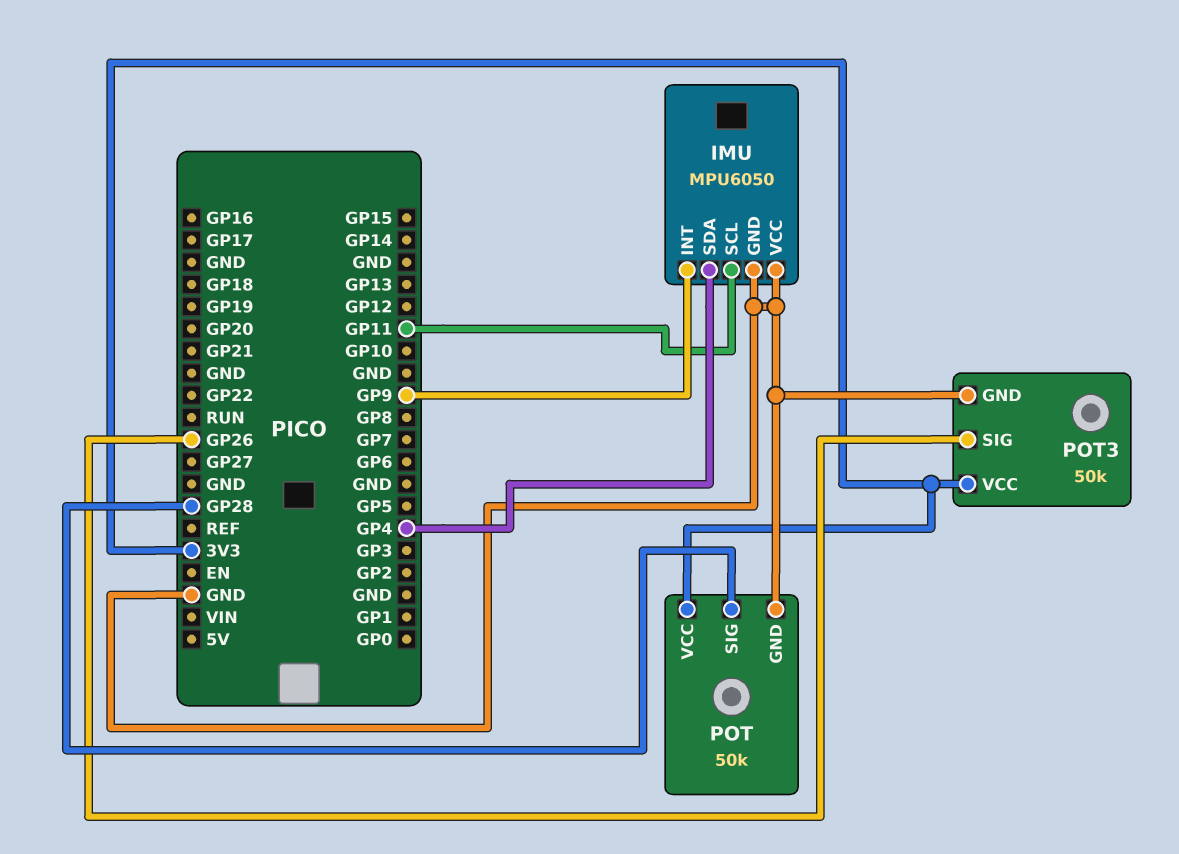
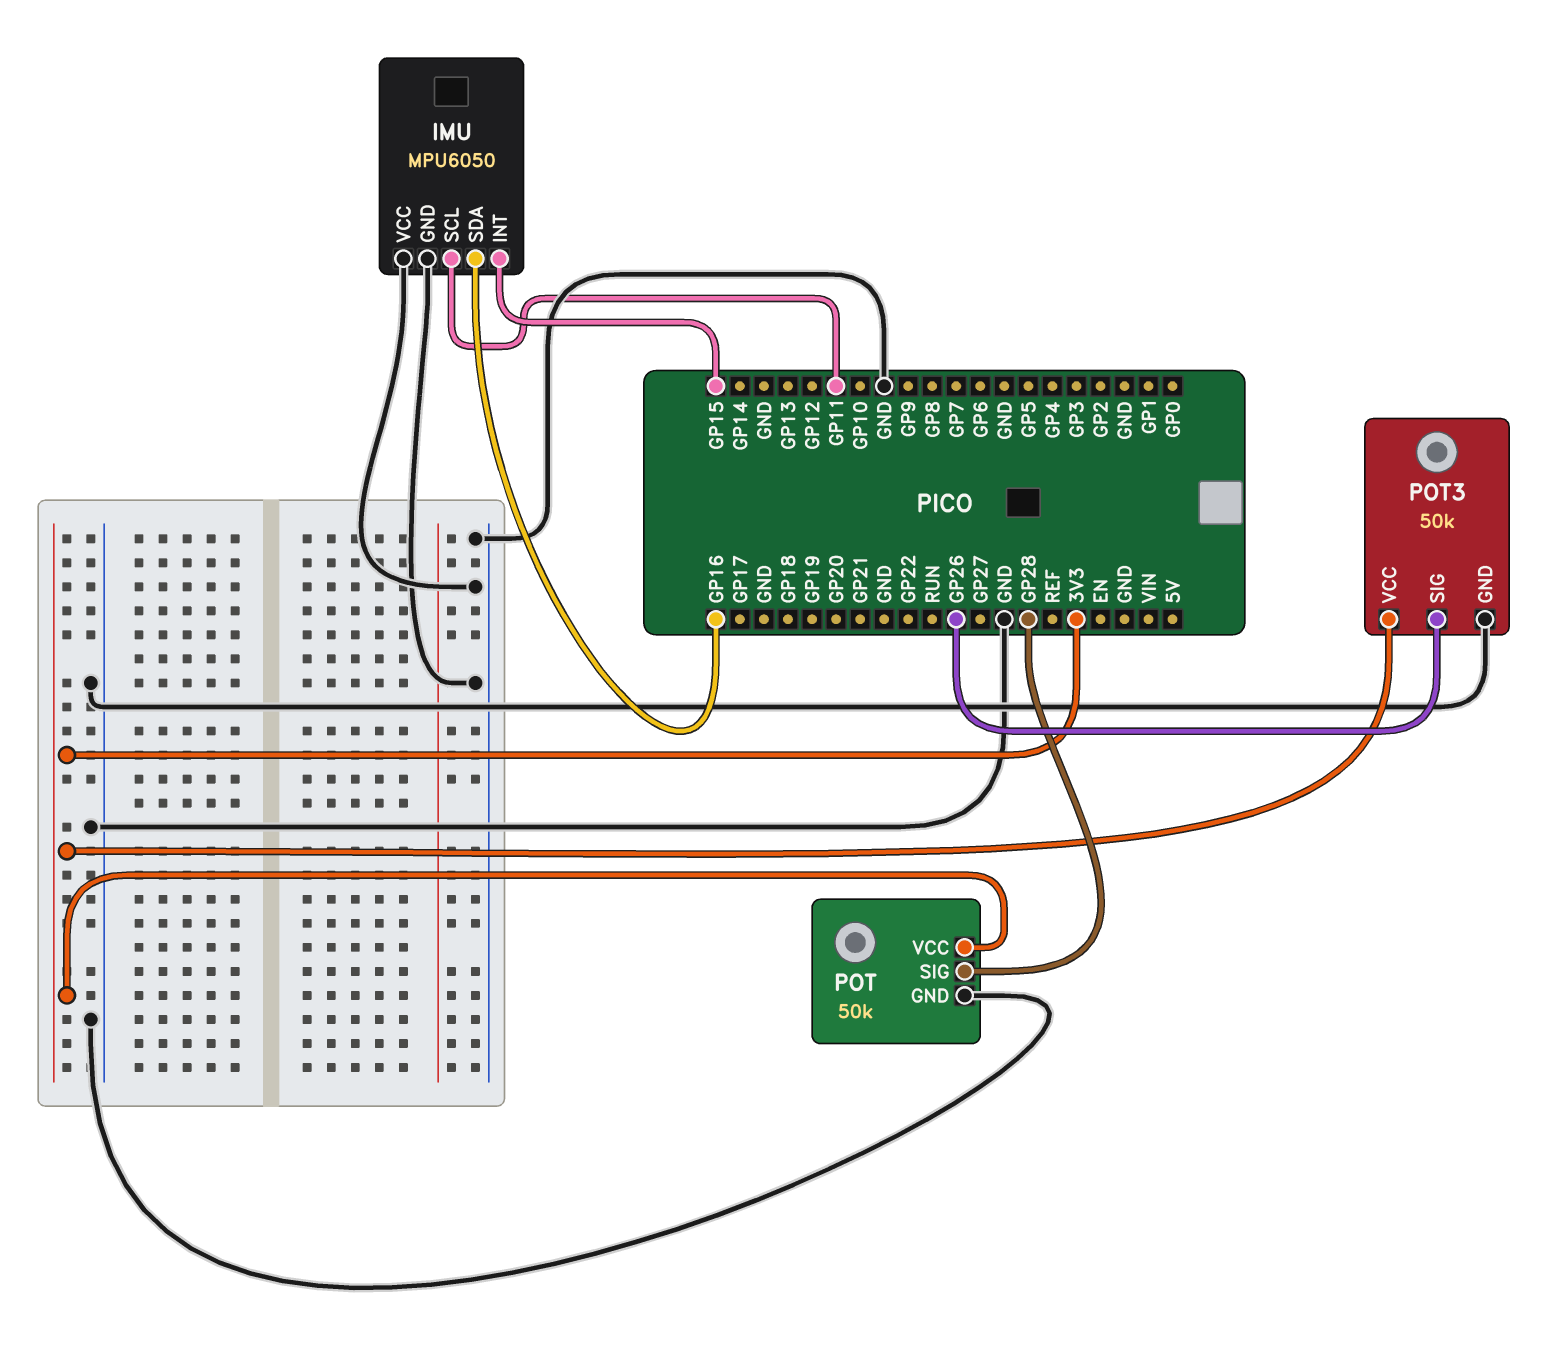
IMU pin INT: GP9 -> GP15
IMU pin SDA: GP4 -> GP16

